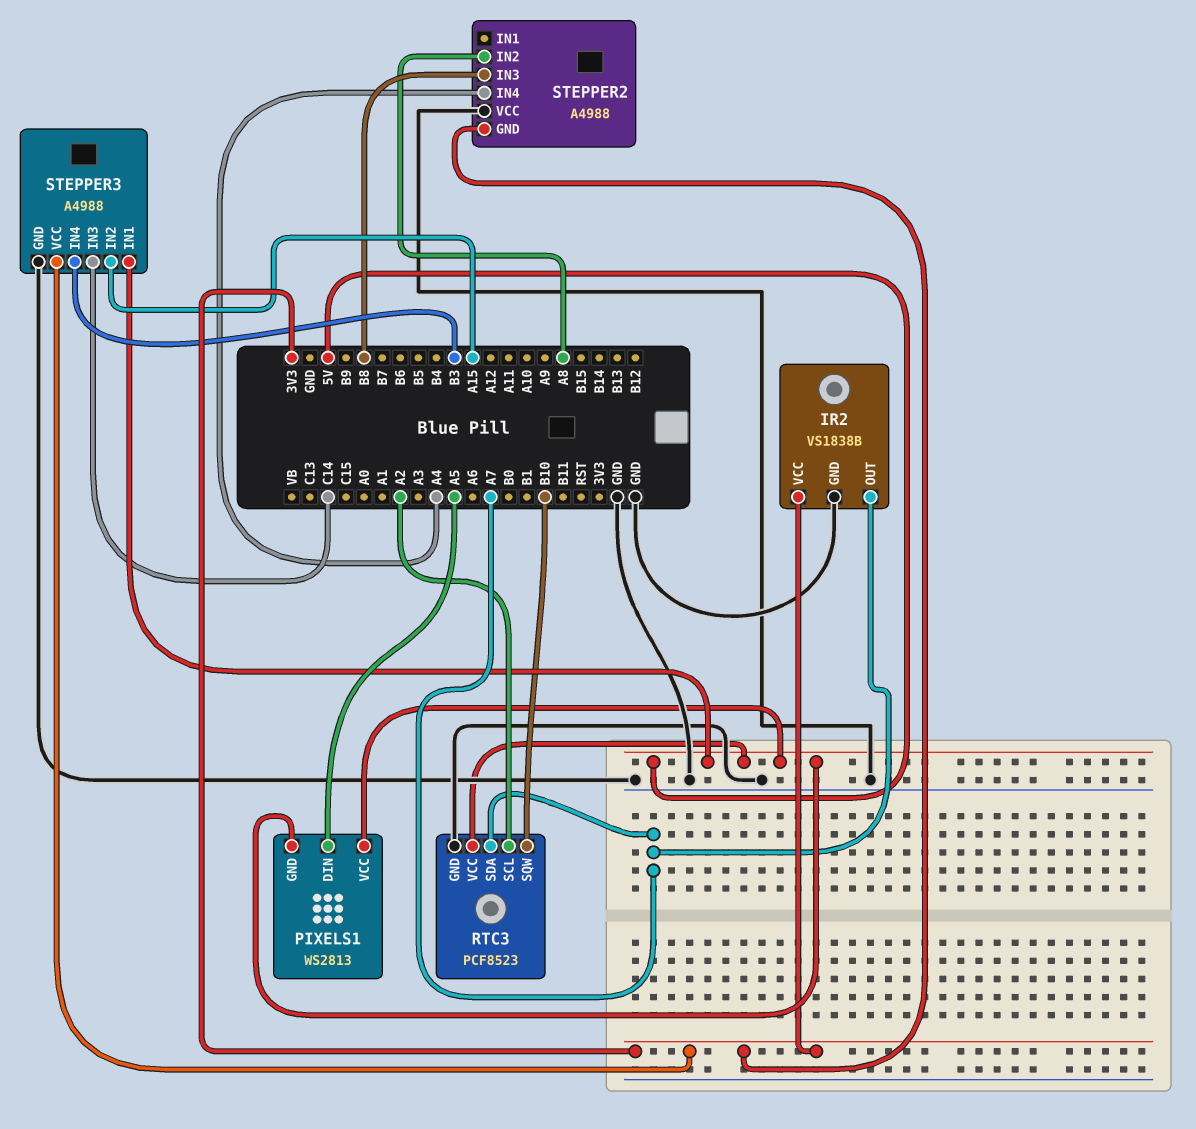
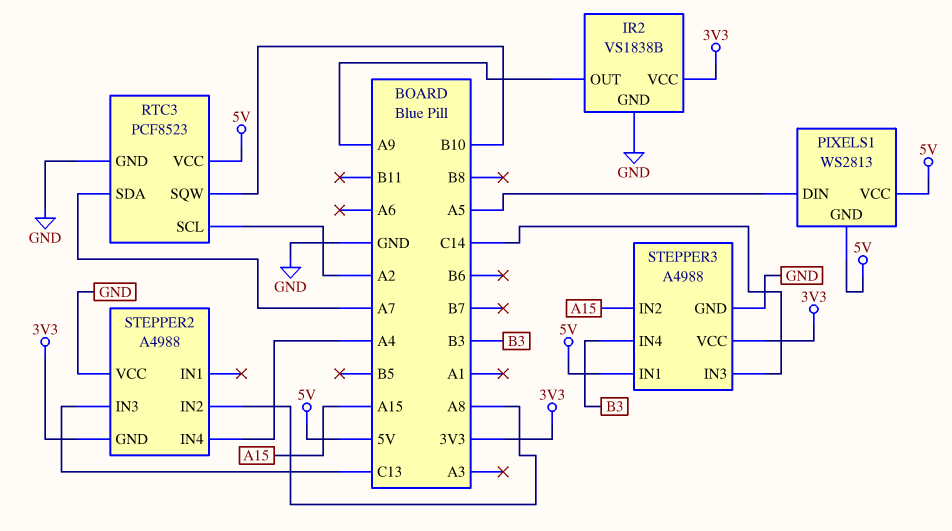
IR2 pin OUT: A7 -> A9
STEPPER2 pin IN3: B8 -> C13

